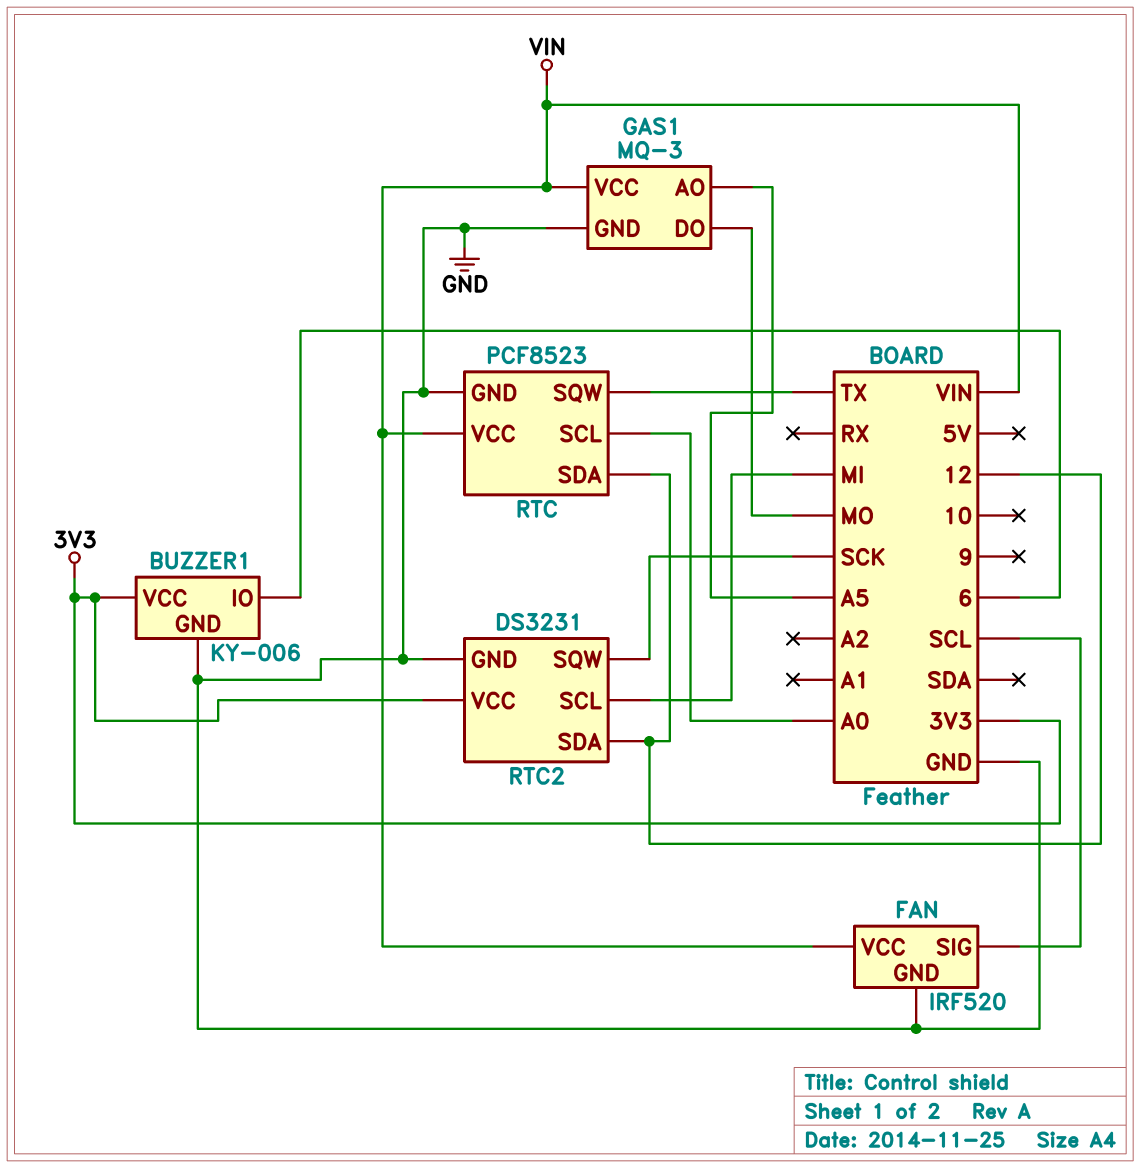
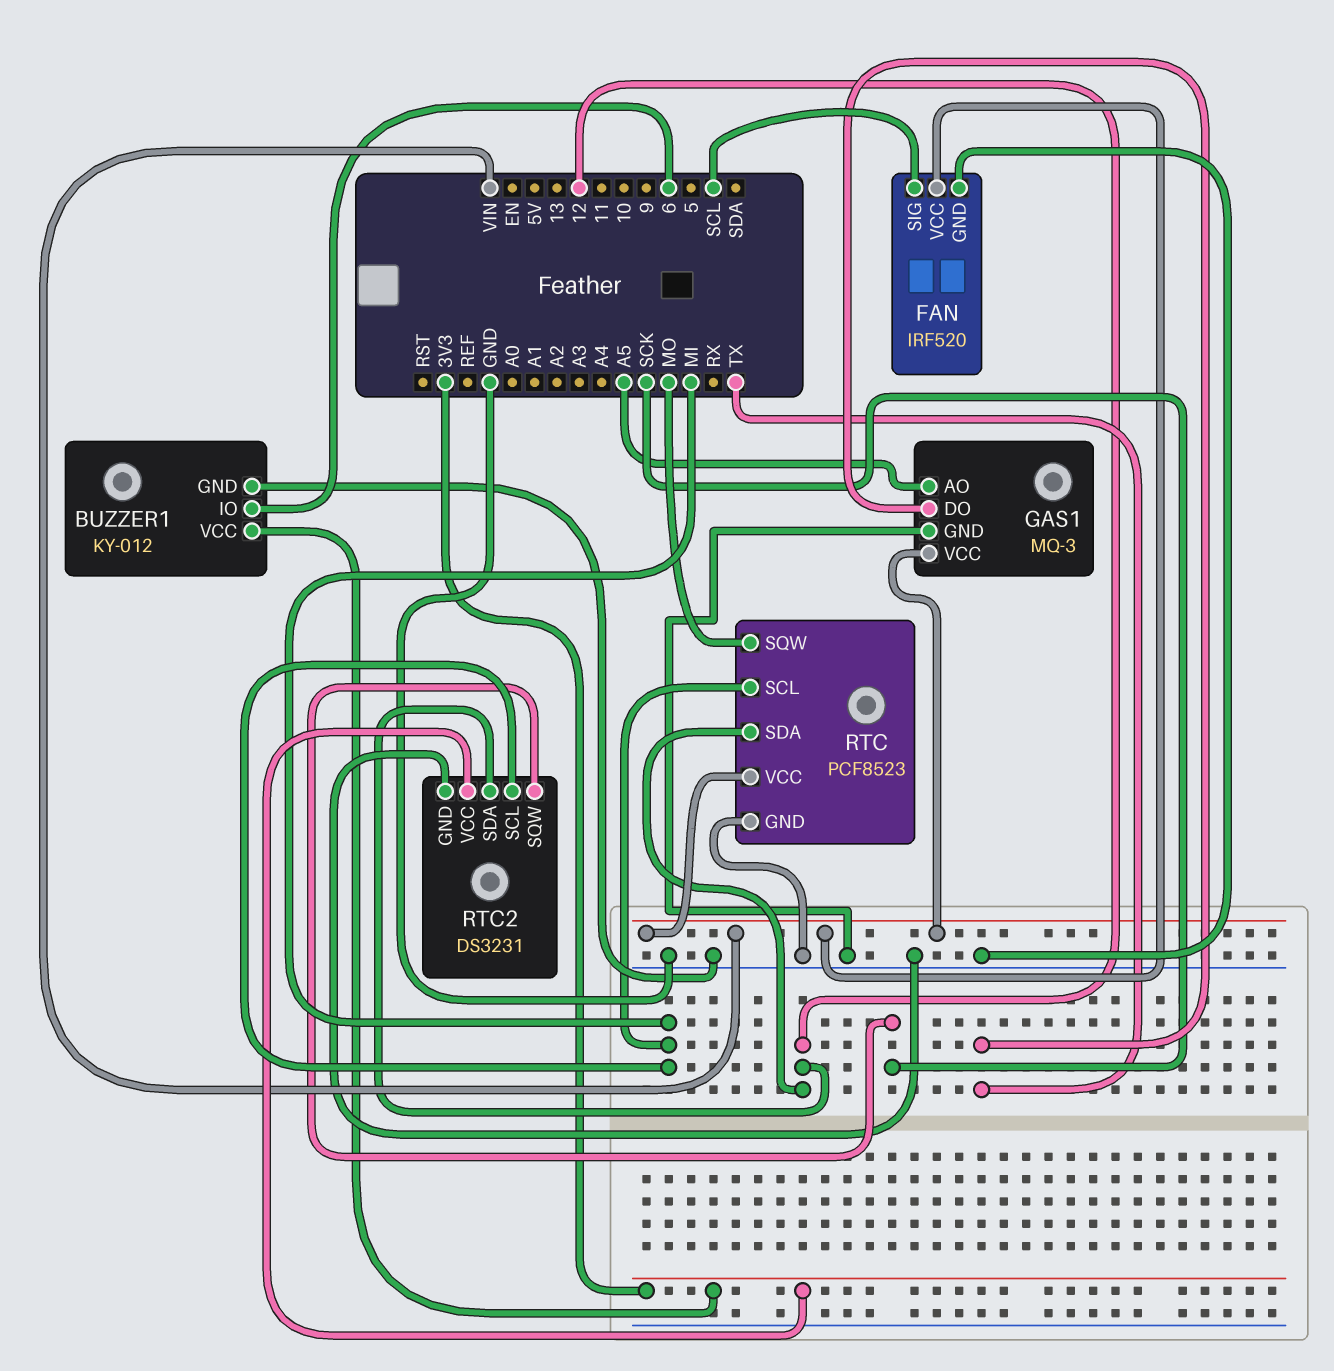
BUZZER1: KY-006 -> KY-012
GAS1 pin DO: MO -> TX
RTC pin SCL: A0 -> MI
RTC pin SQW: TX -> MO

